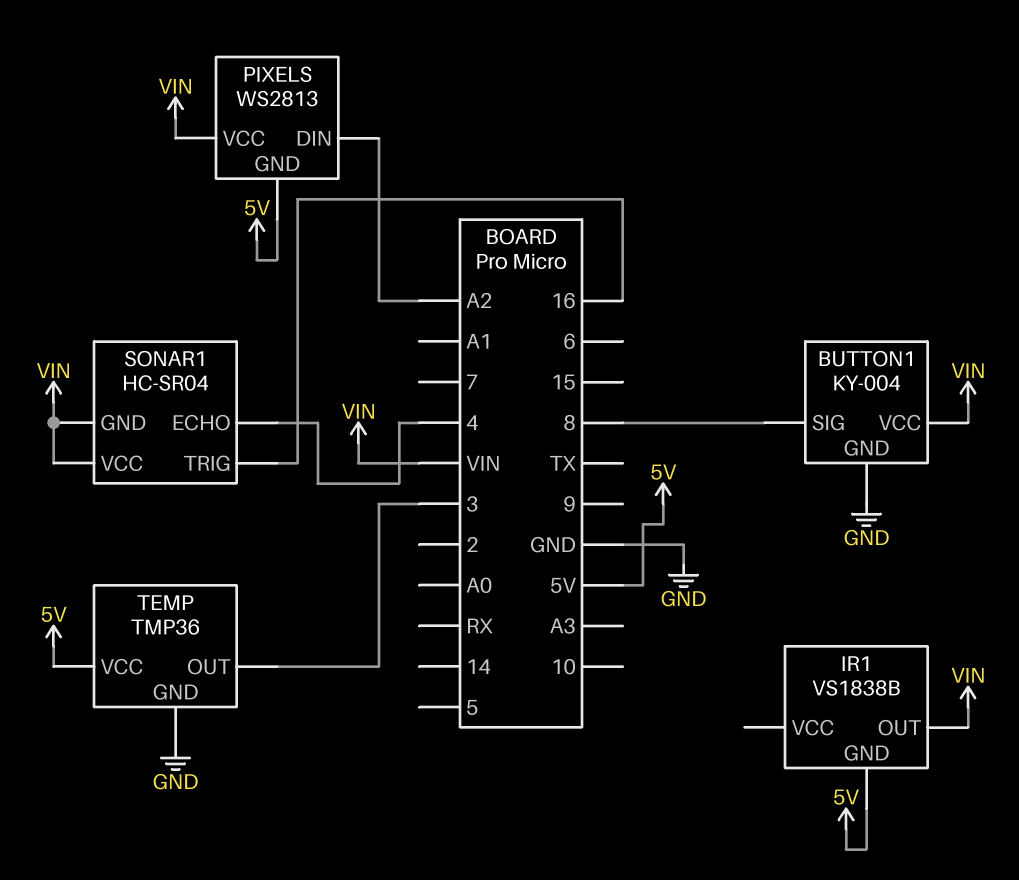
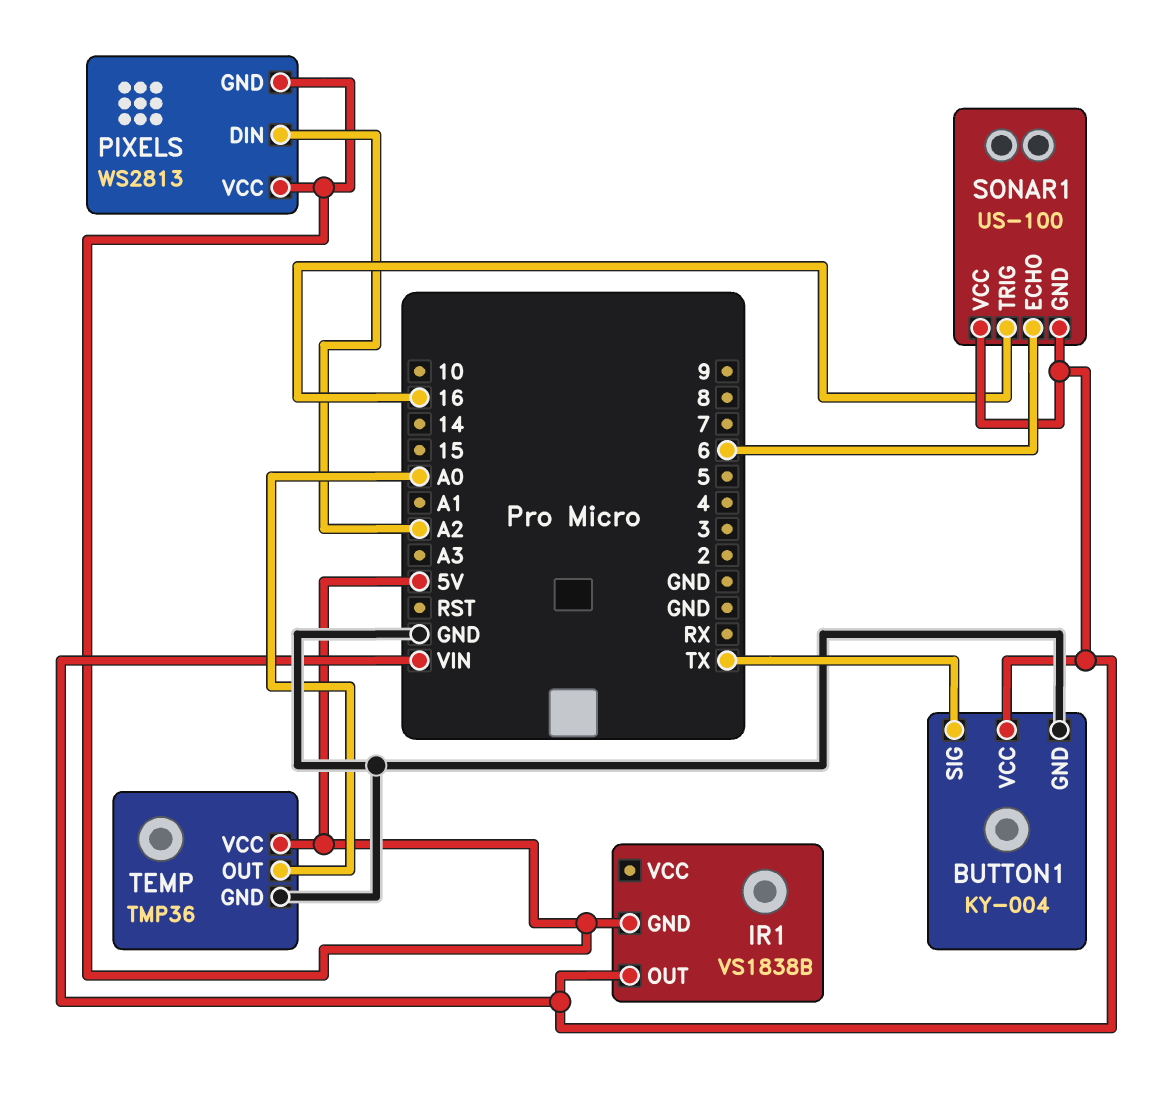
BUTTON1 pin SIG: 8 -> TX
PIXELS pin VCC: VIN -> 5V
SONAR1: HC-SR04 -> US-100
SONAR1 pin ECHO: 4 -> 6
TEMP pin OUT: 3 -> A0

